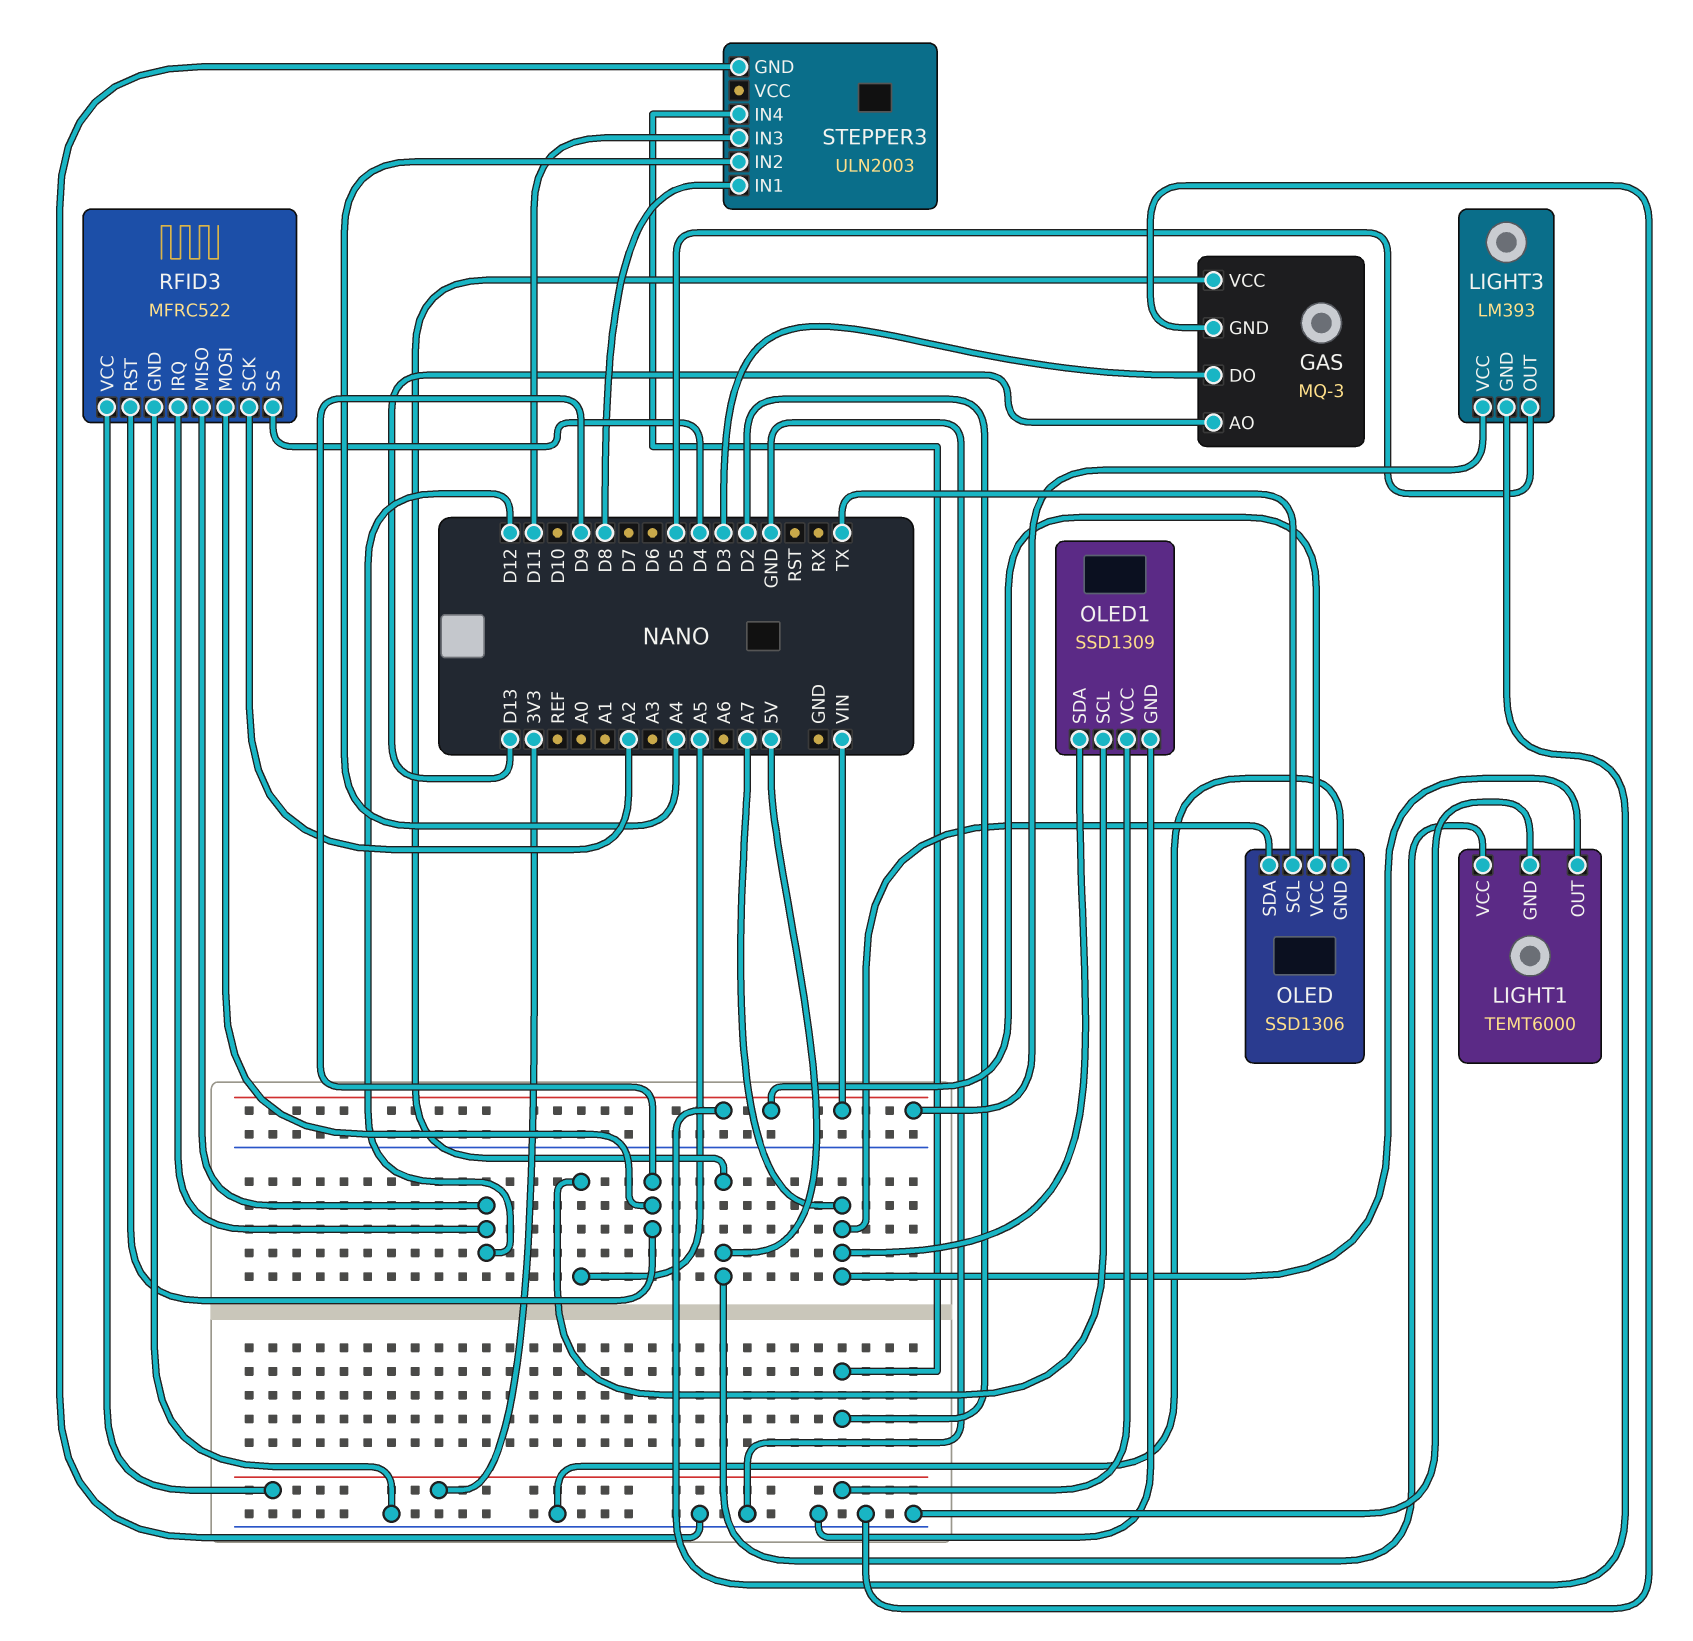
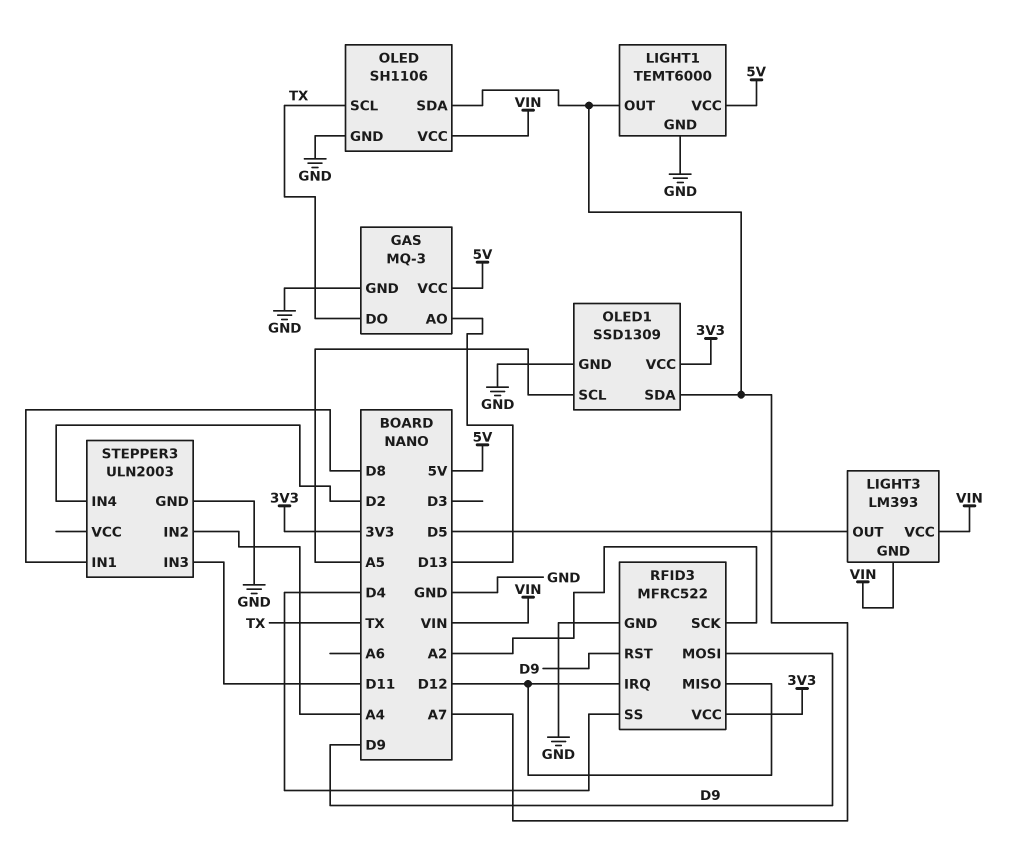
GAS pin DO: D3 -> TX
OLED: SSD1306 -> SH1106

